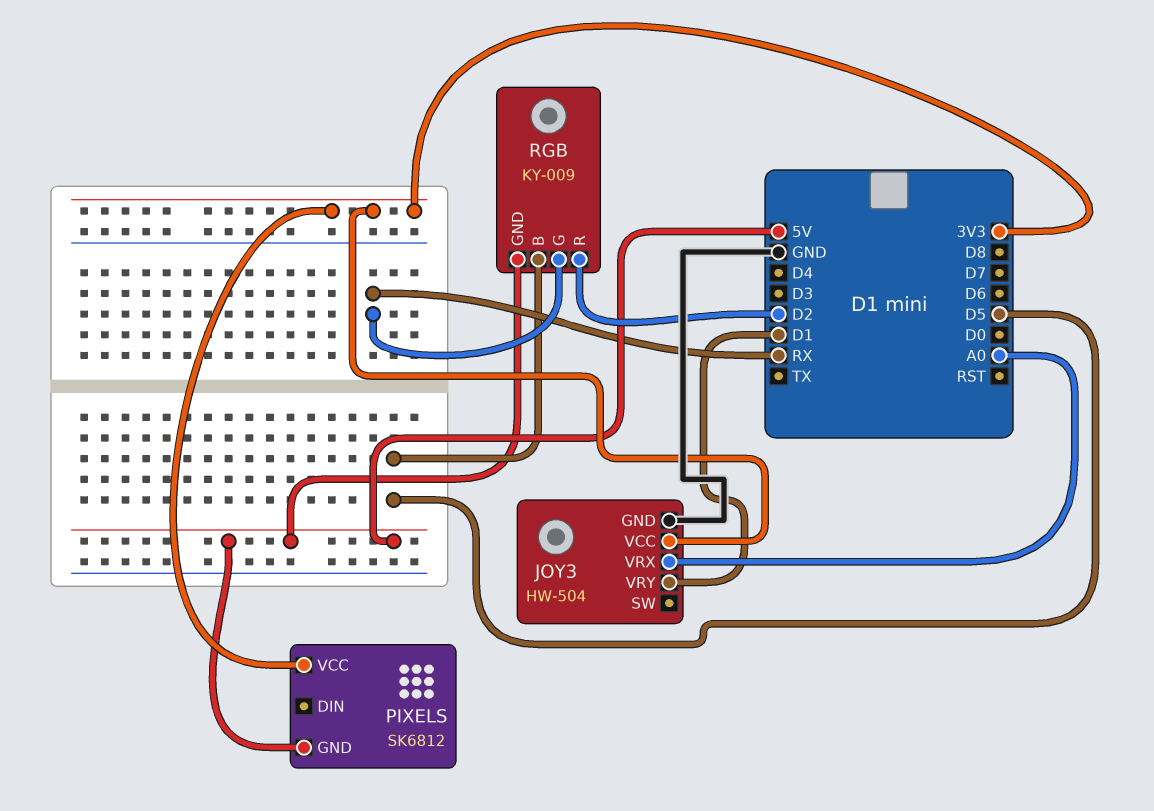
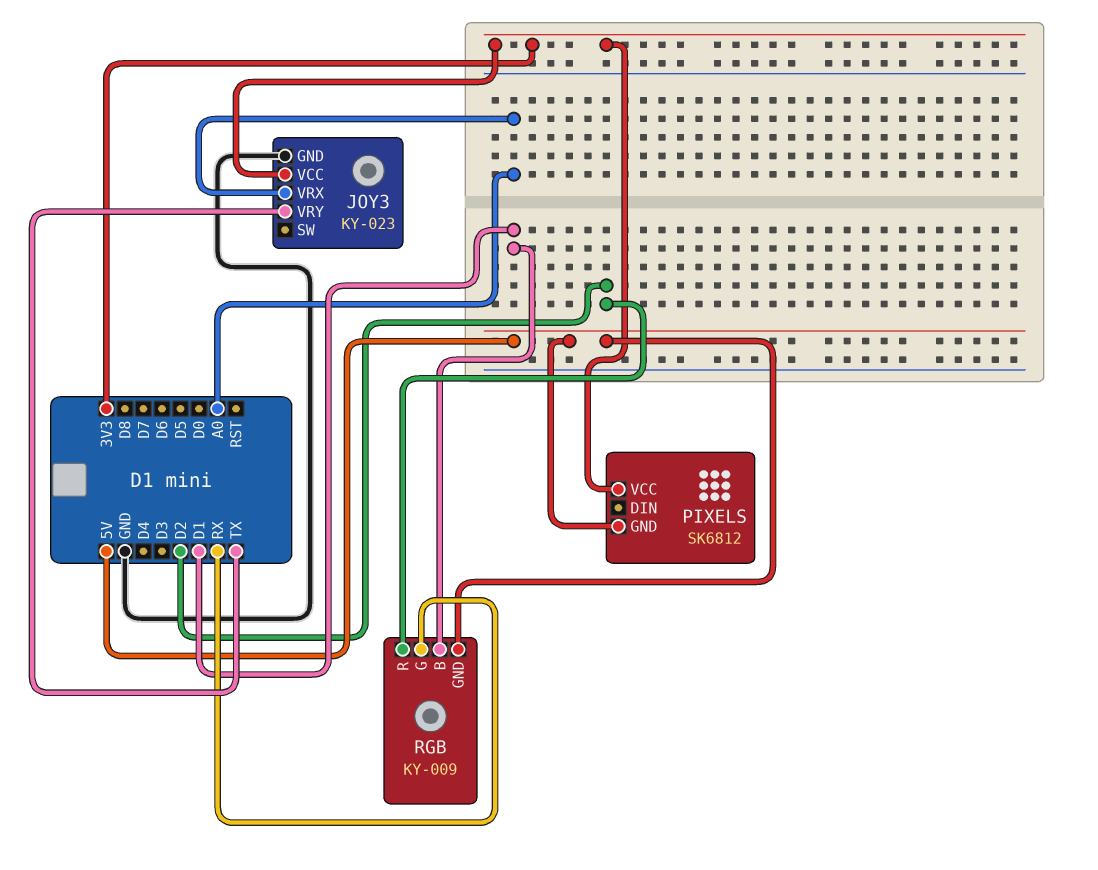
JOY3: HW-504 -> KY-023
JOY3 pin VRY: D1 -> TX
RGB pin B: D5 -> D1

